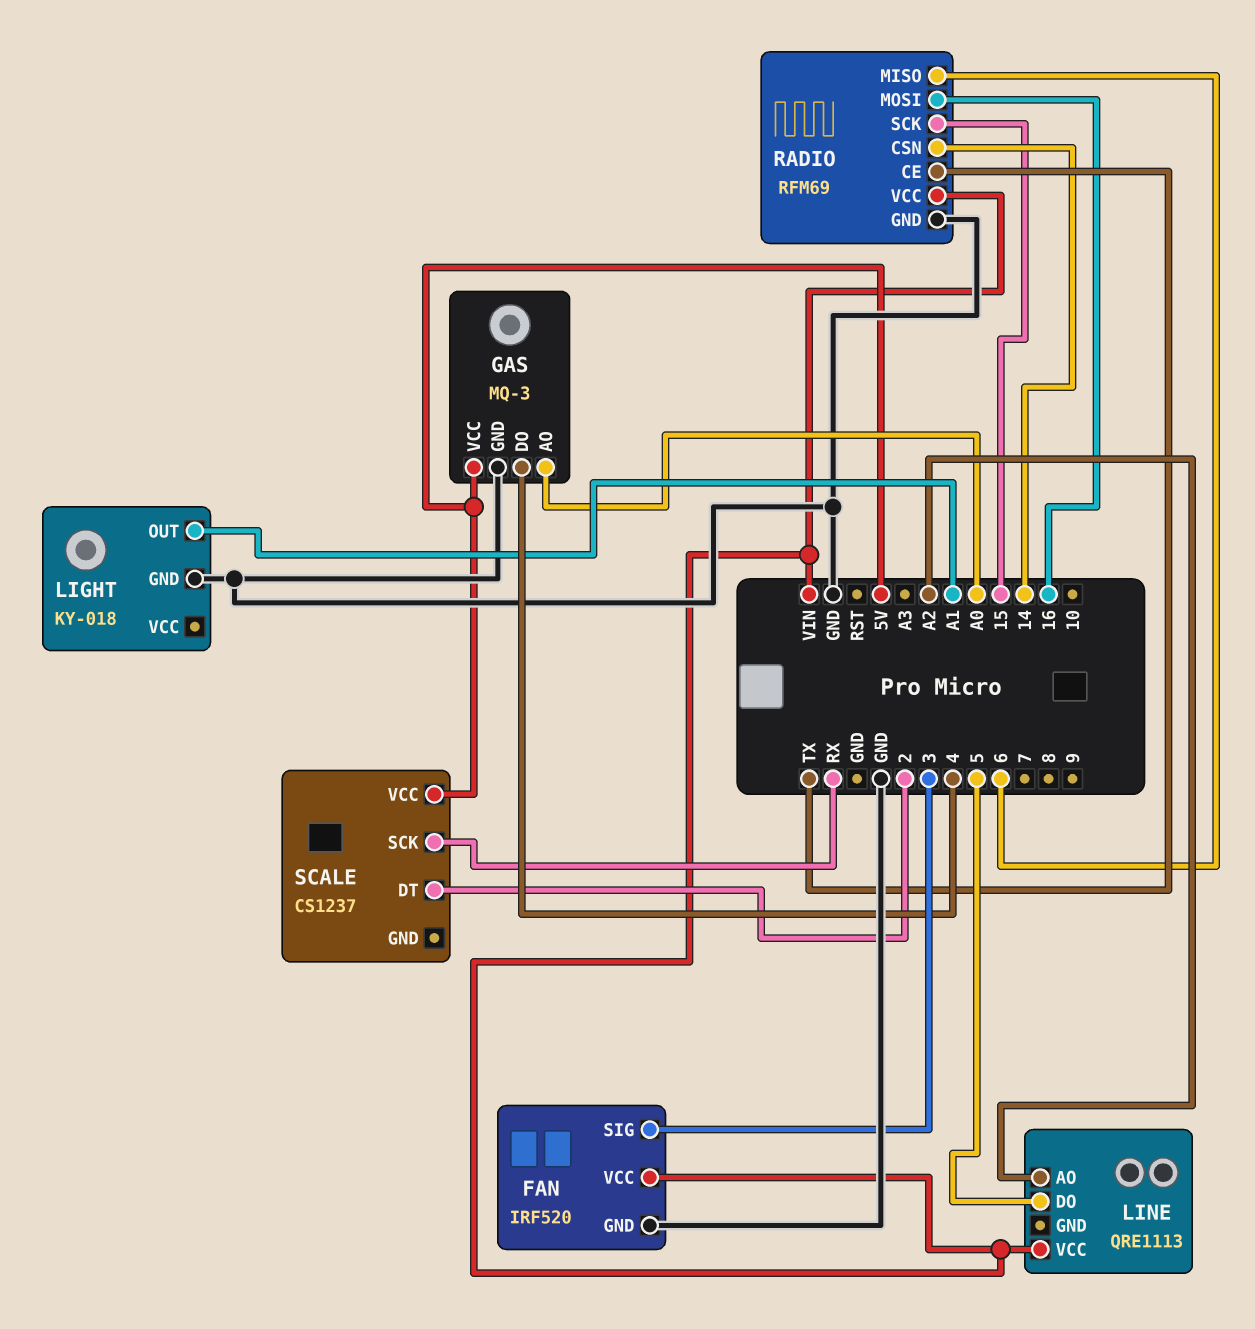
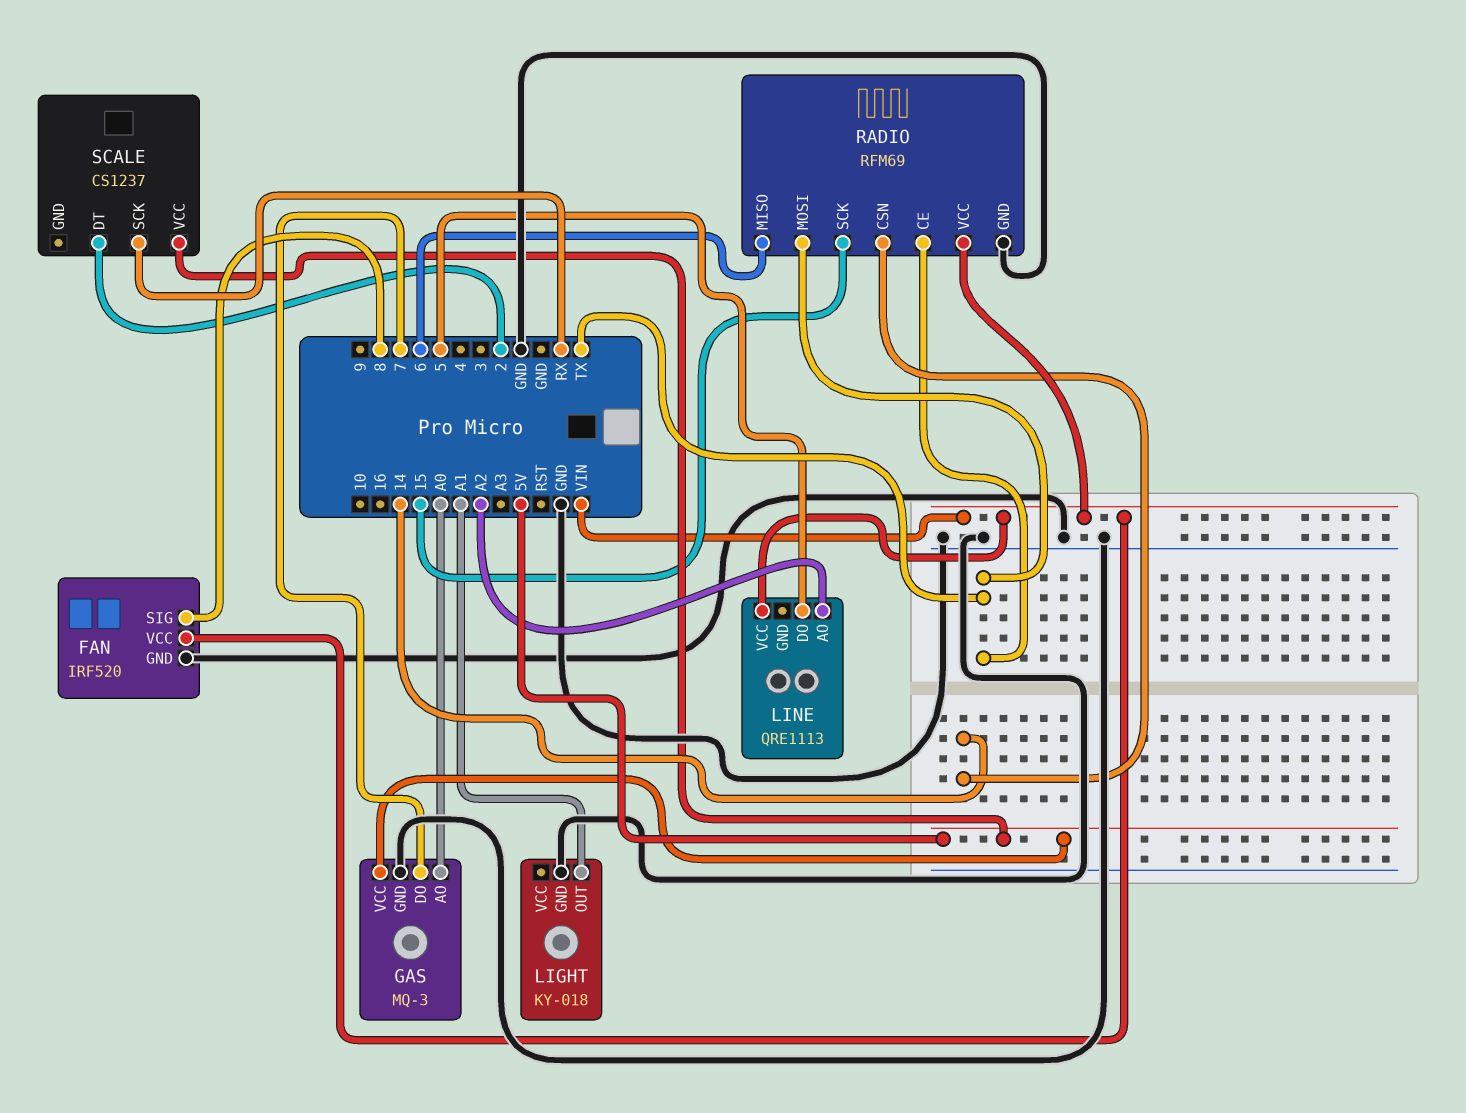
FAN pin SIG: 3 -> 8
GAS pin DO: 4 -> 7
RADIO pin MOSI: 16 -> TX

